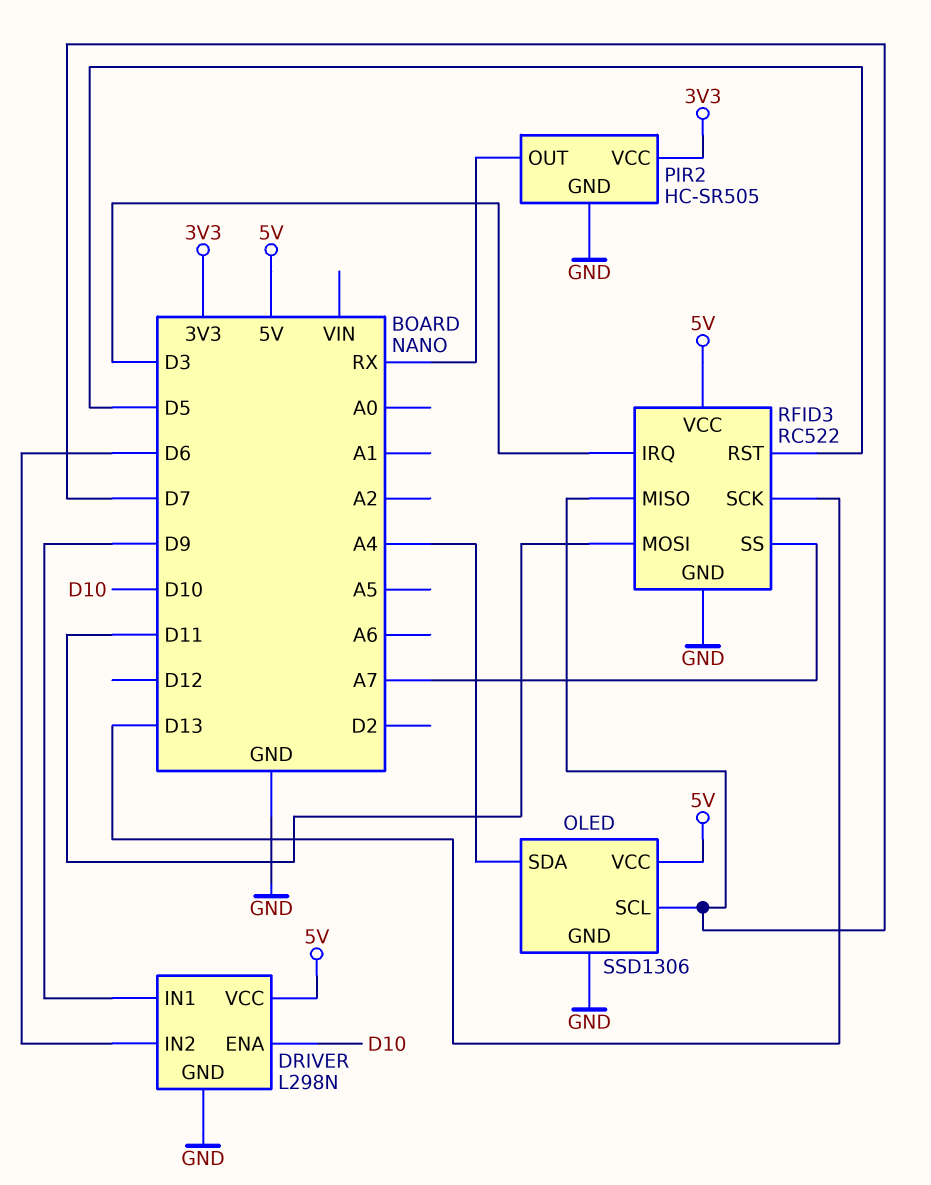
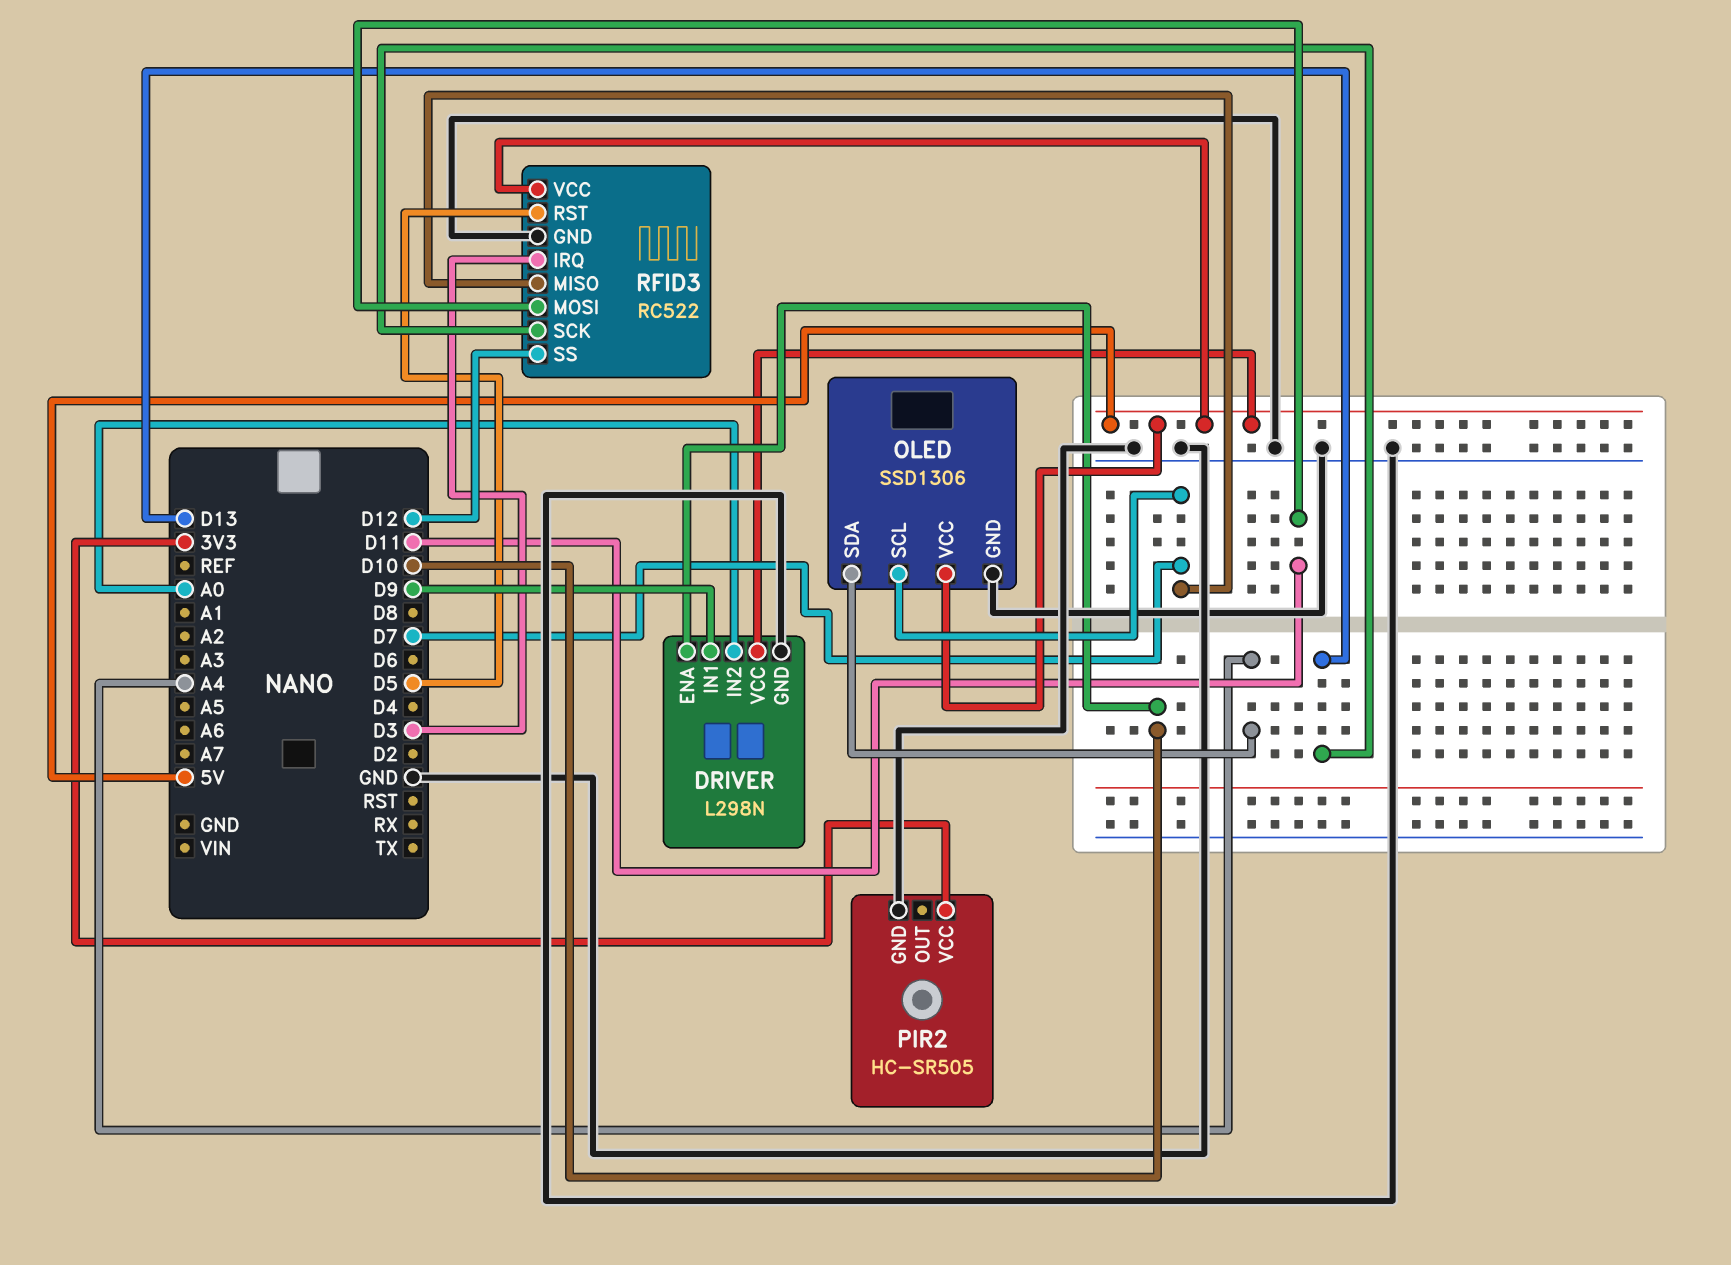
DRIVER pin IN2: D6 -> A0
PIR2 pin OUT: RX -> none
RFID3 pin SS: A7 -> D12

